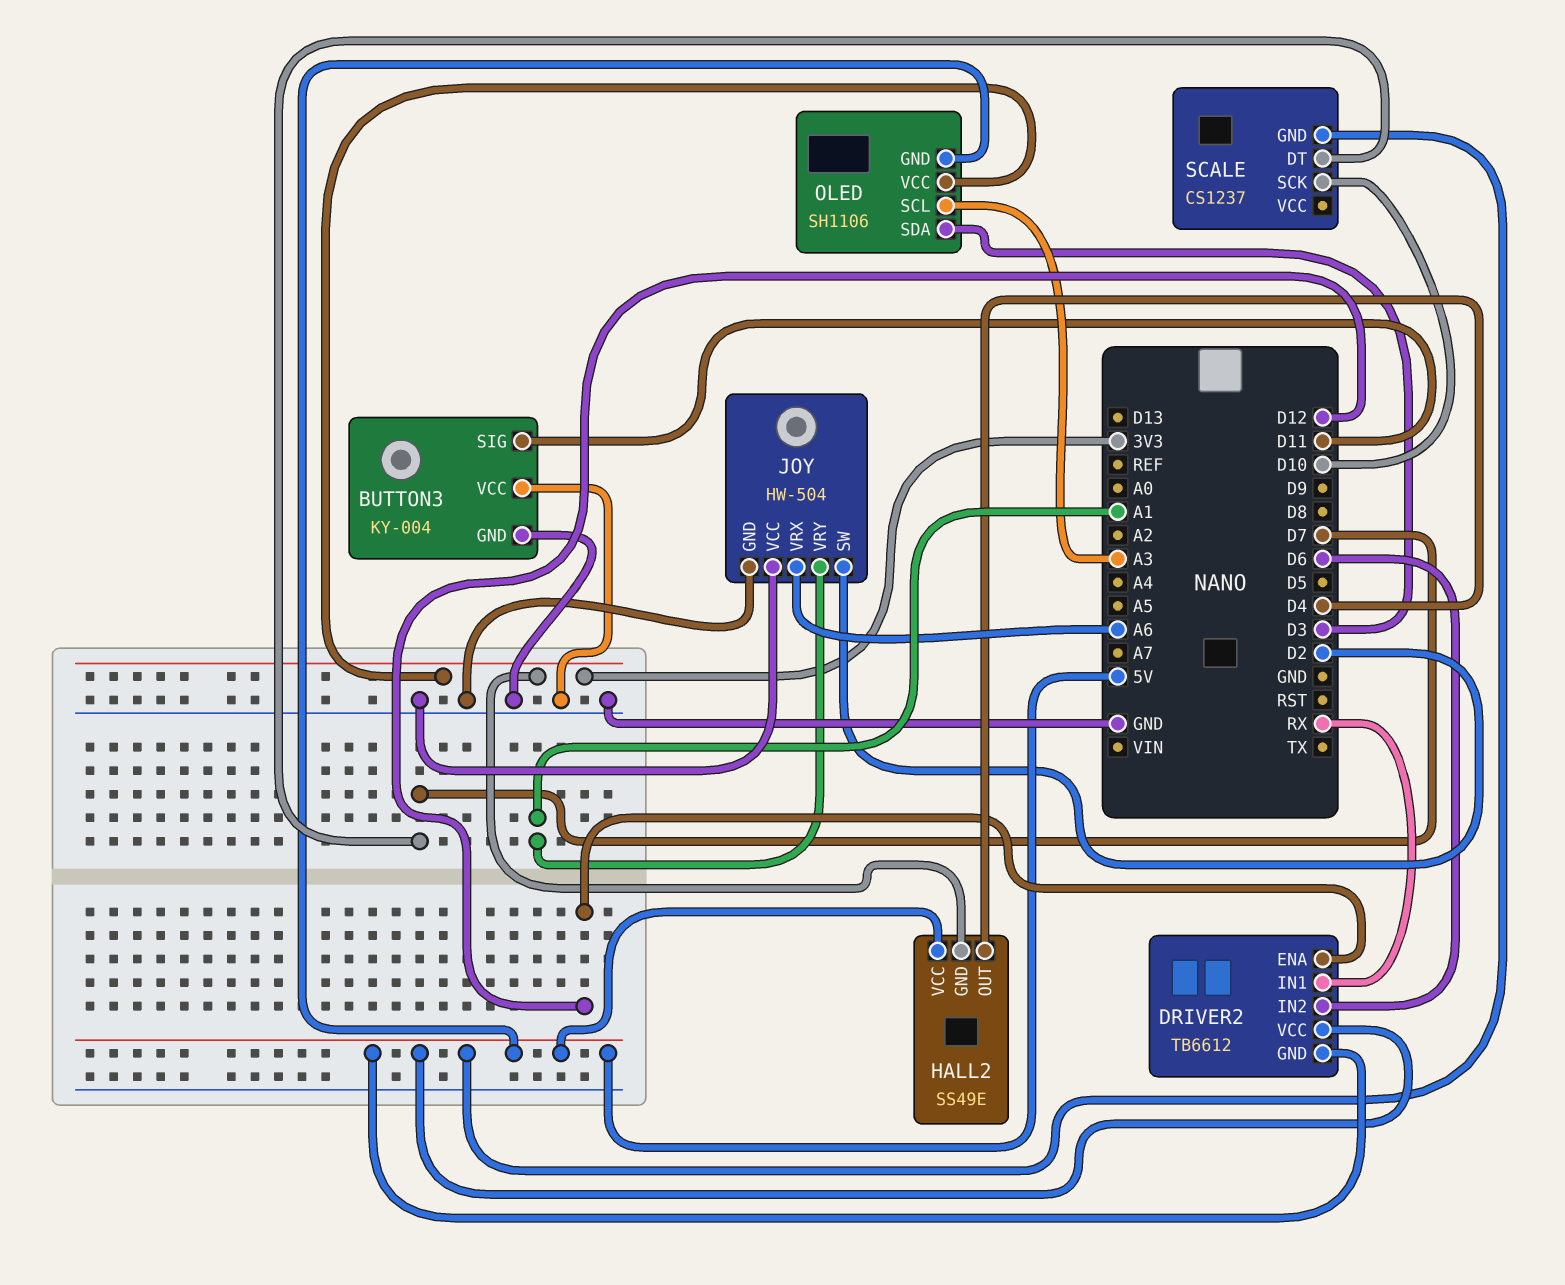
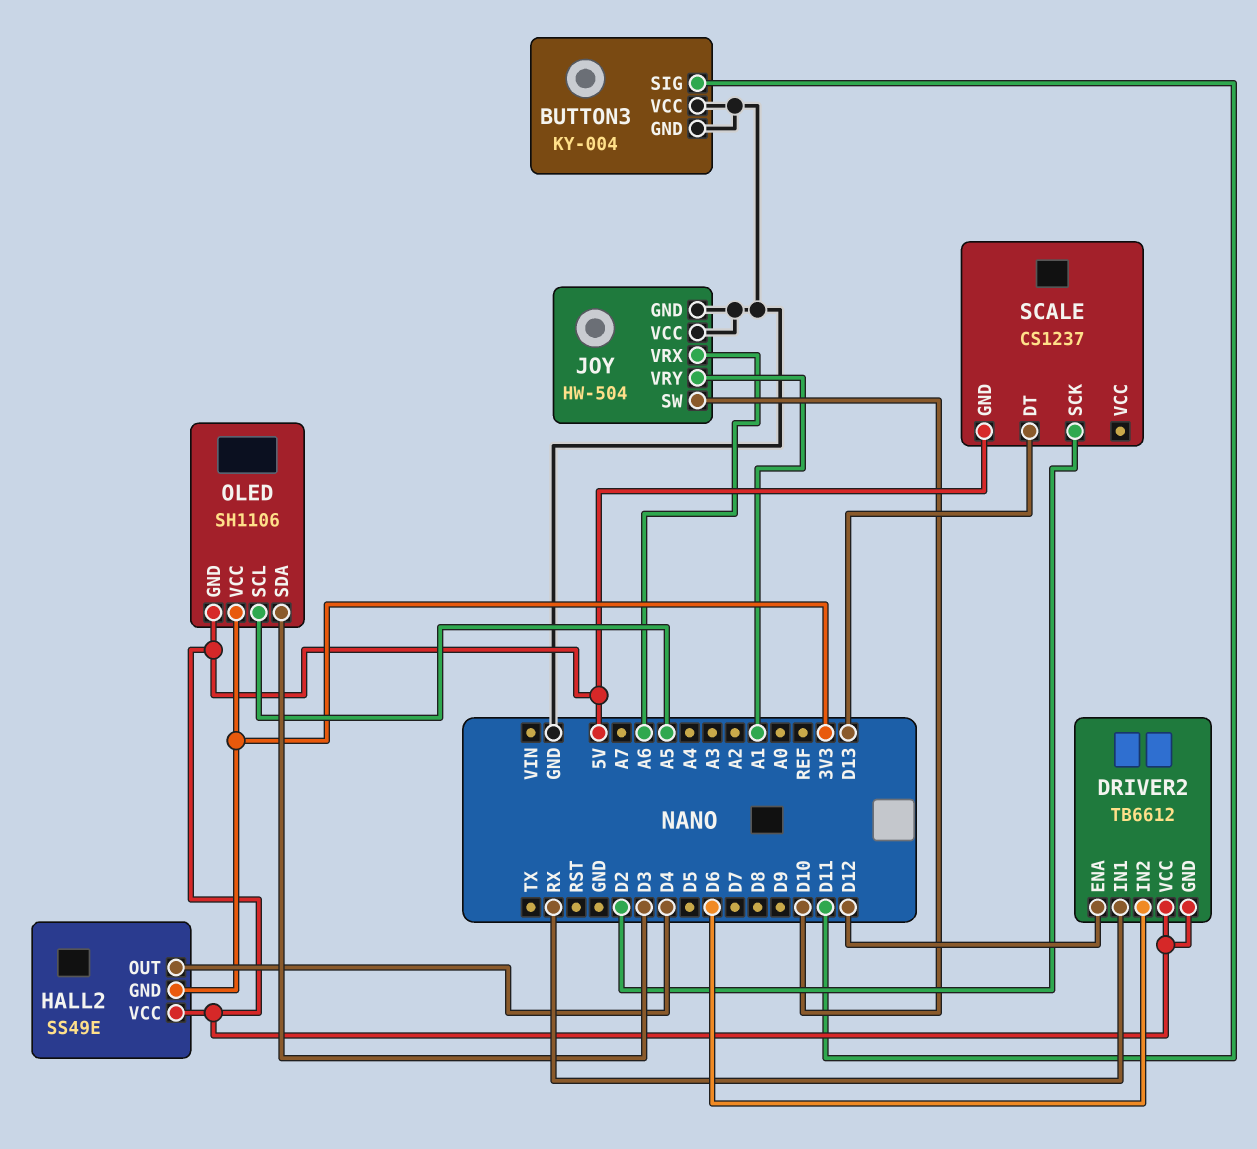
JOY pin SW: D2 -> D10
OLED pin SCL: A3 -> A5
SCALE pin DT: D7 -> D13
SCALE pin SCK: D10 -> D2

